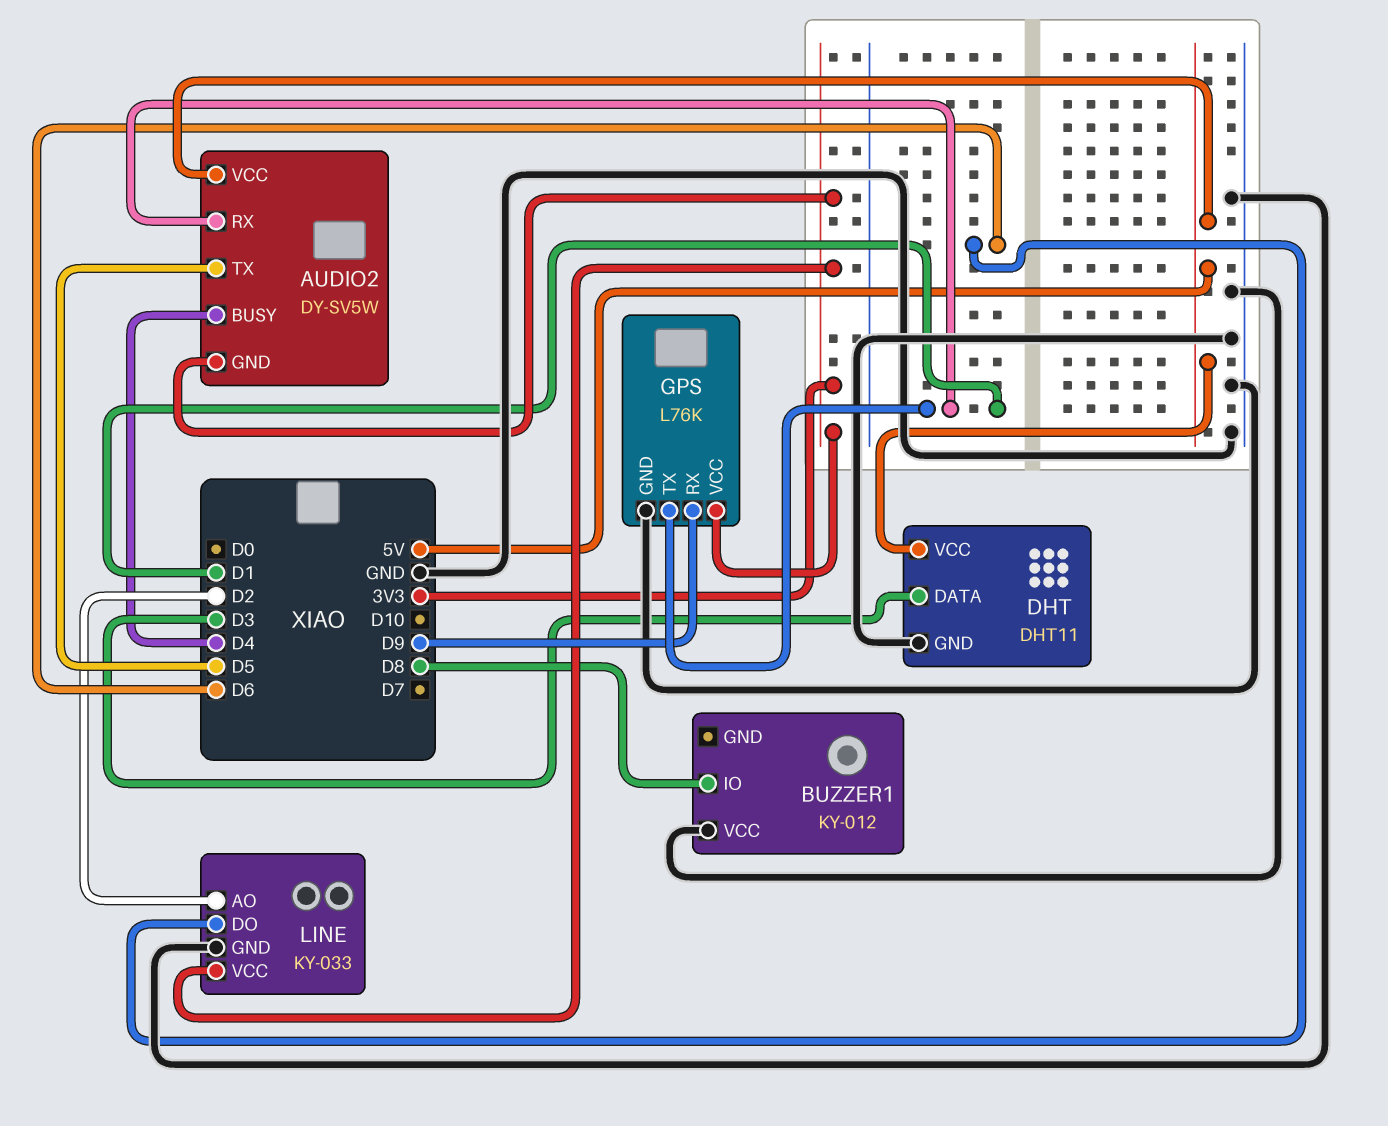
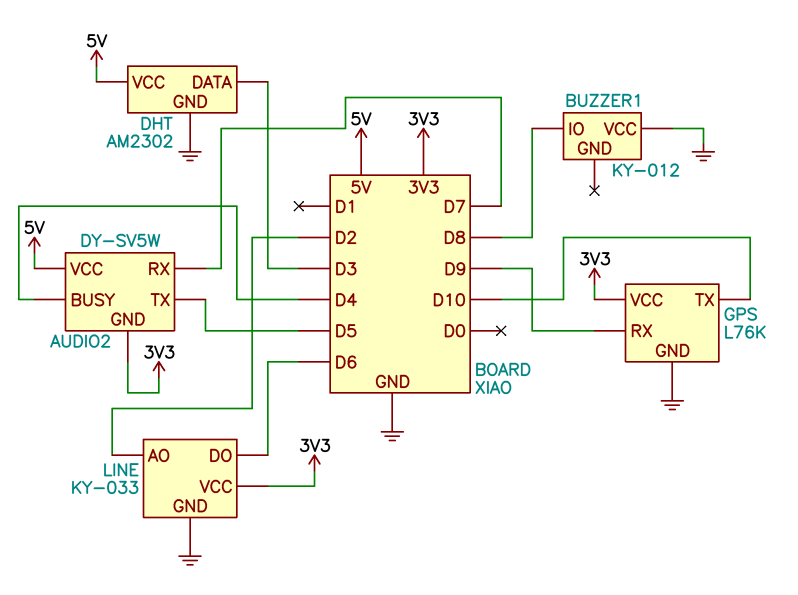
AUDIO2 pin RX: D1 -> D7
DHT: DHT11 -> AM2302
GPS pin TX: D1 -> D10

